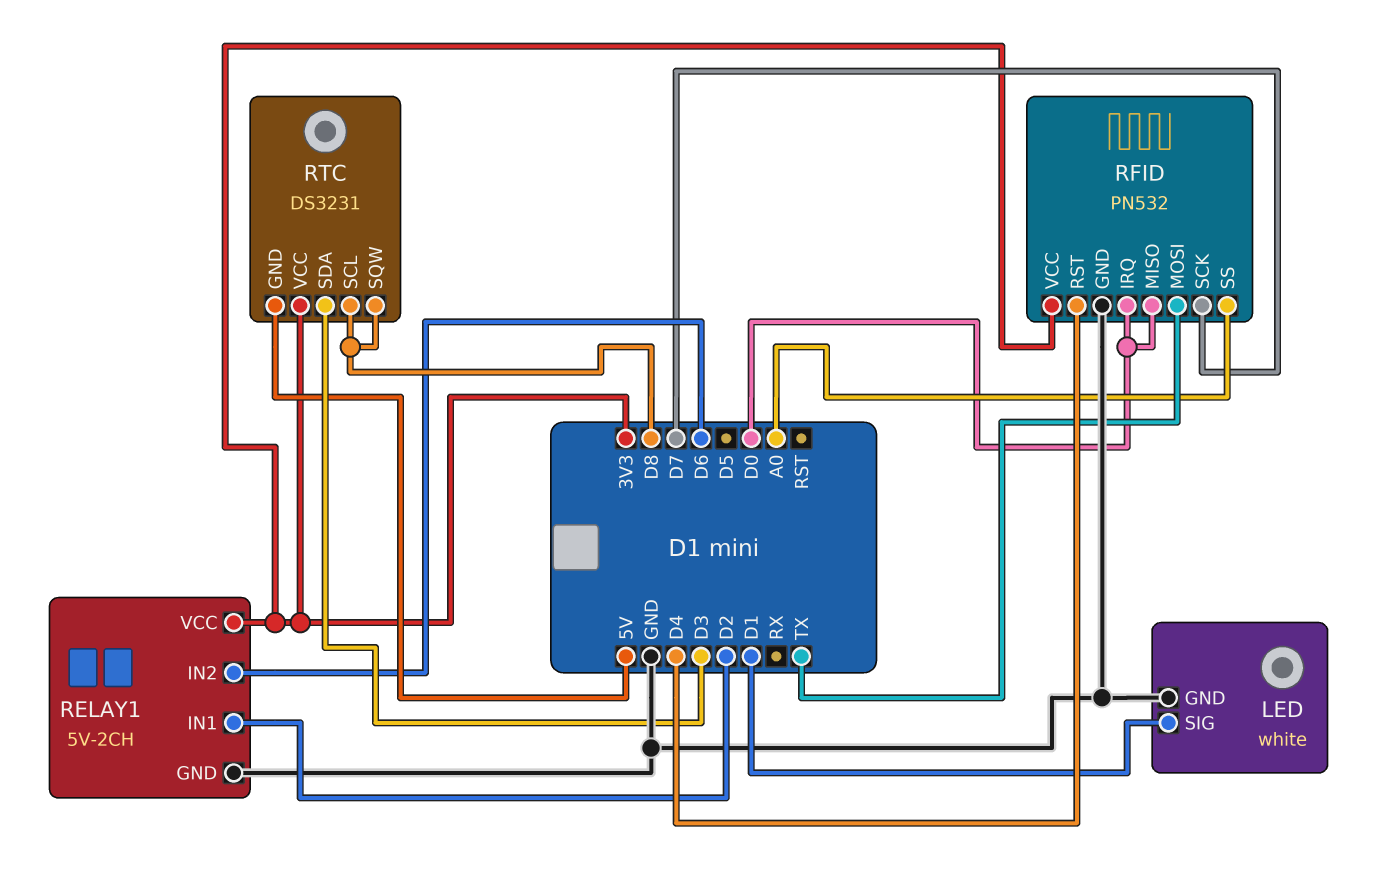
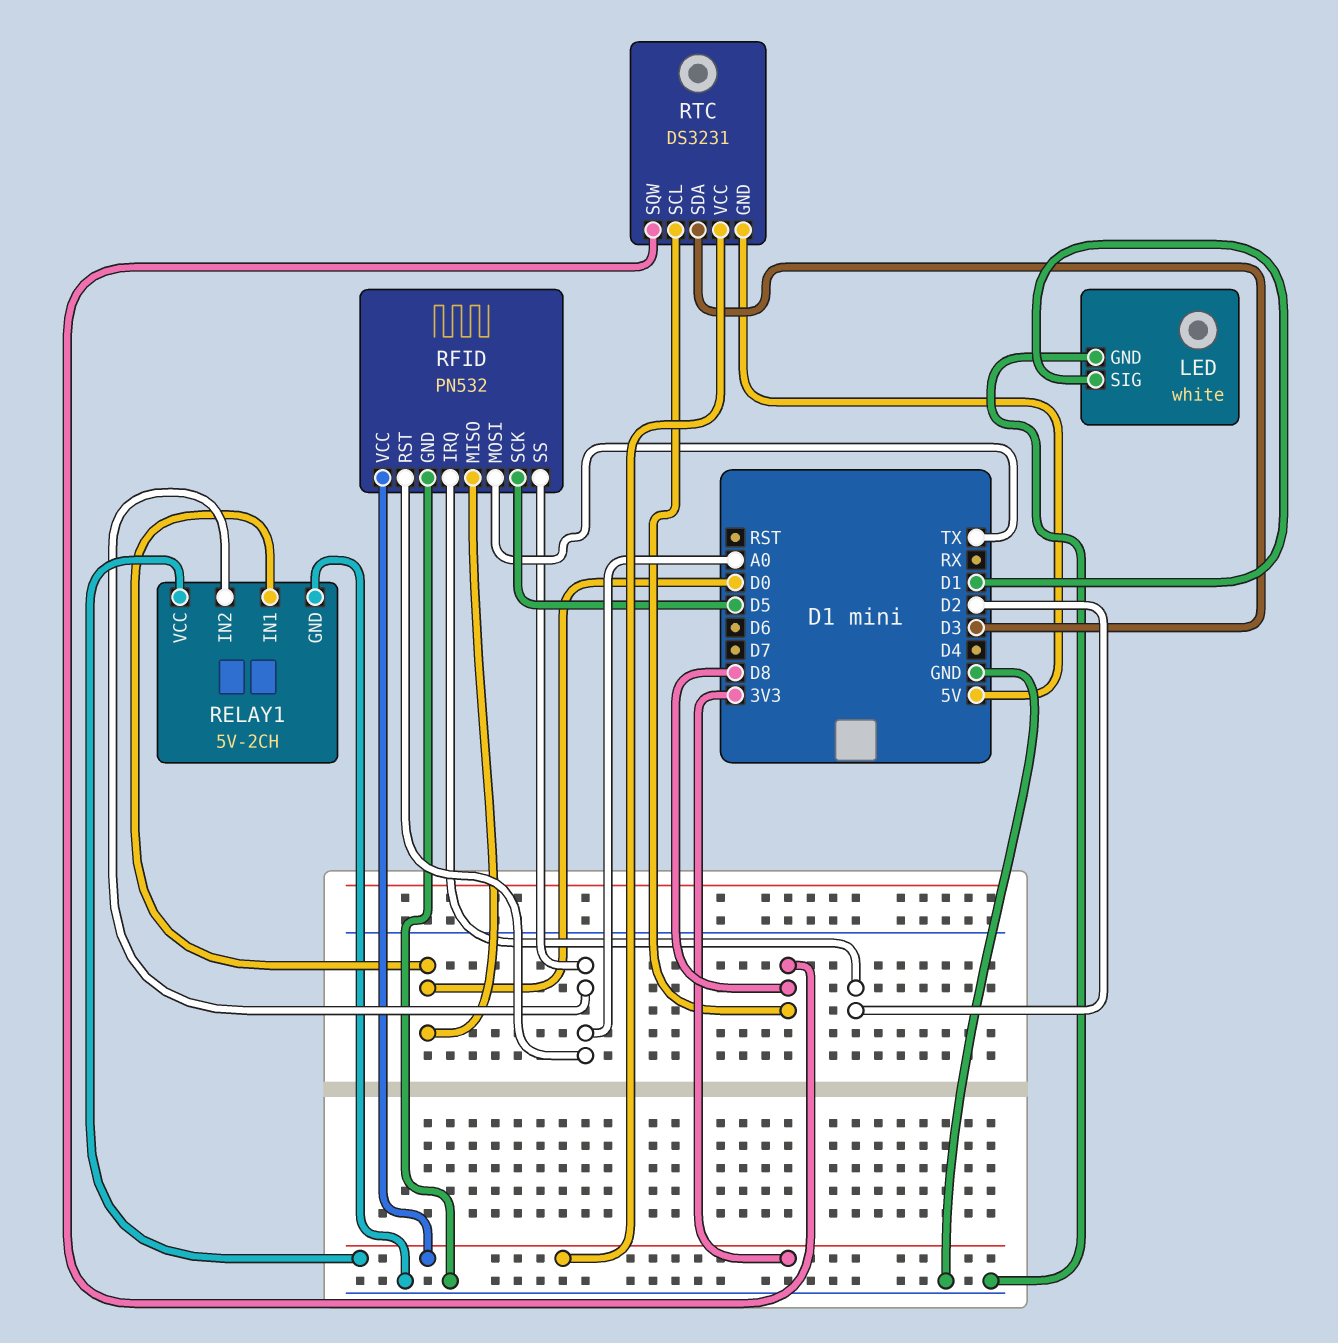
RELAY1 pin IN1: D2 -> D0
RELAY1 pin IN2: D6 -> A0
RFID pin IRQ: D0 -> D2
RFID pin RST: D4 -> A0
RFID pin SCK: D7 -> D5

